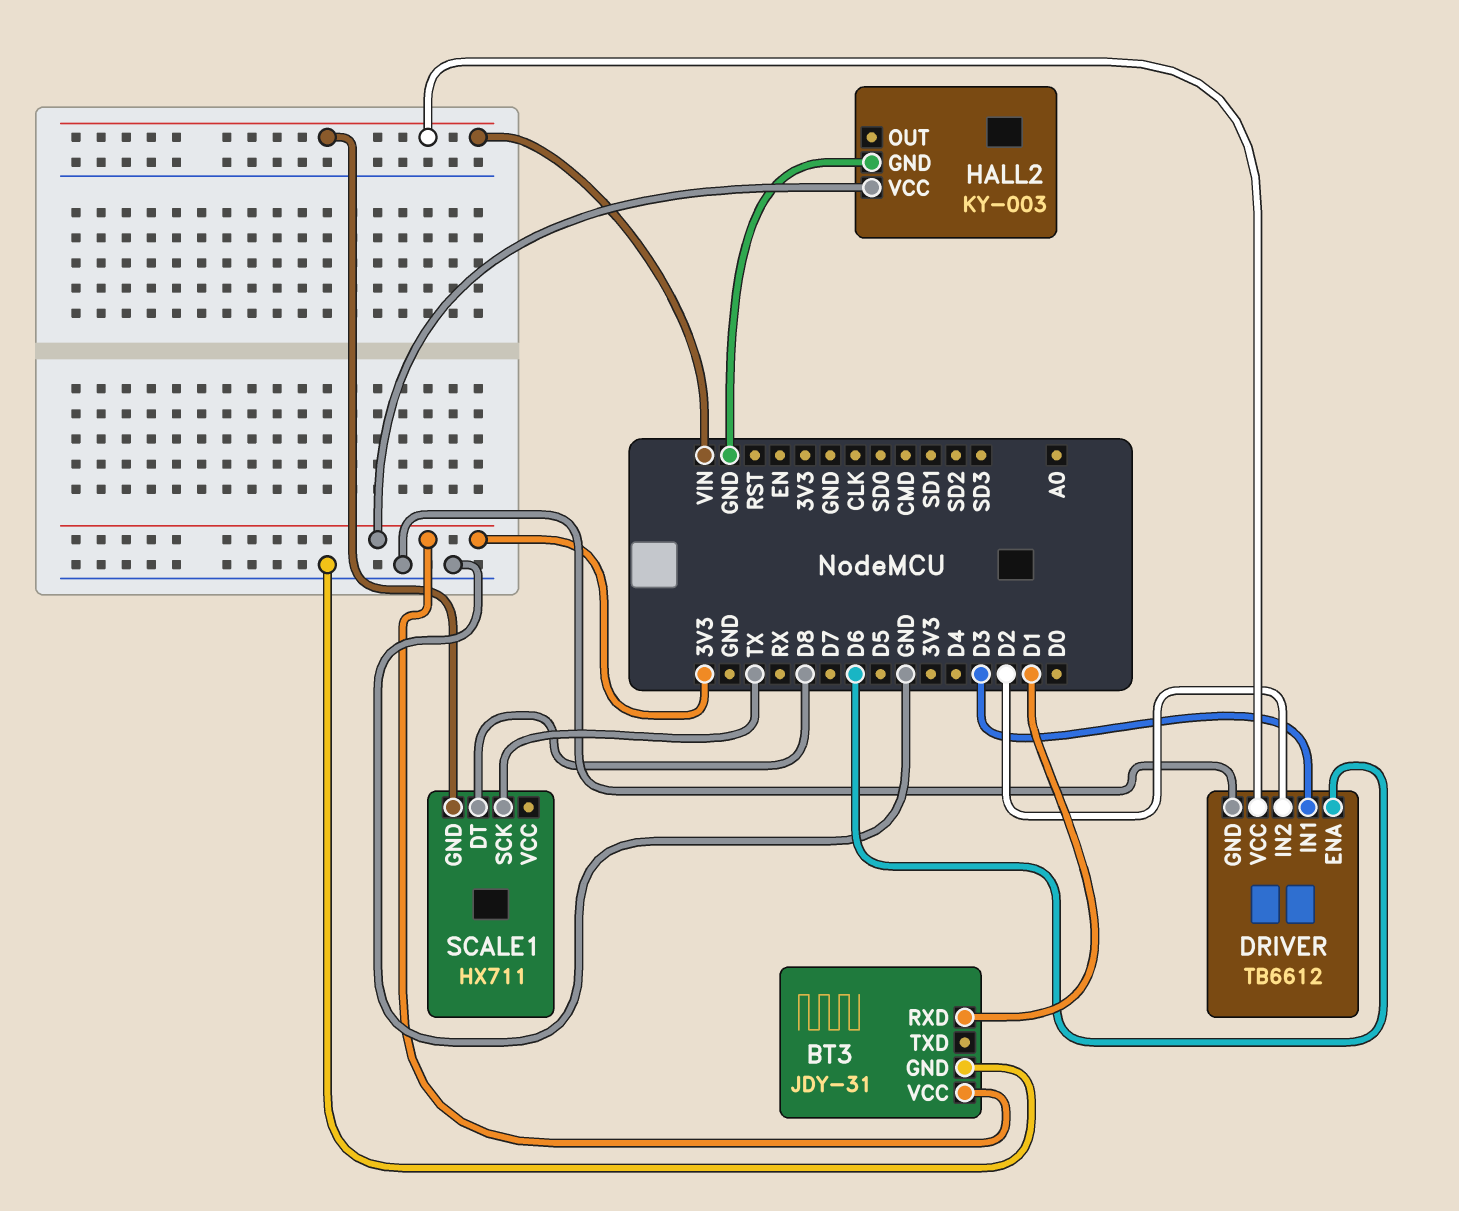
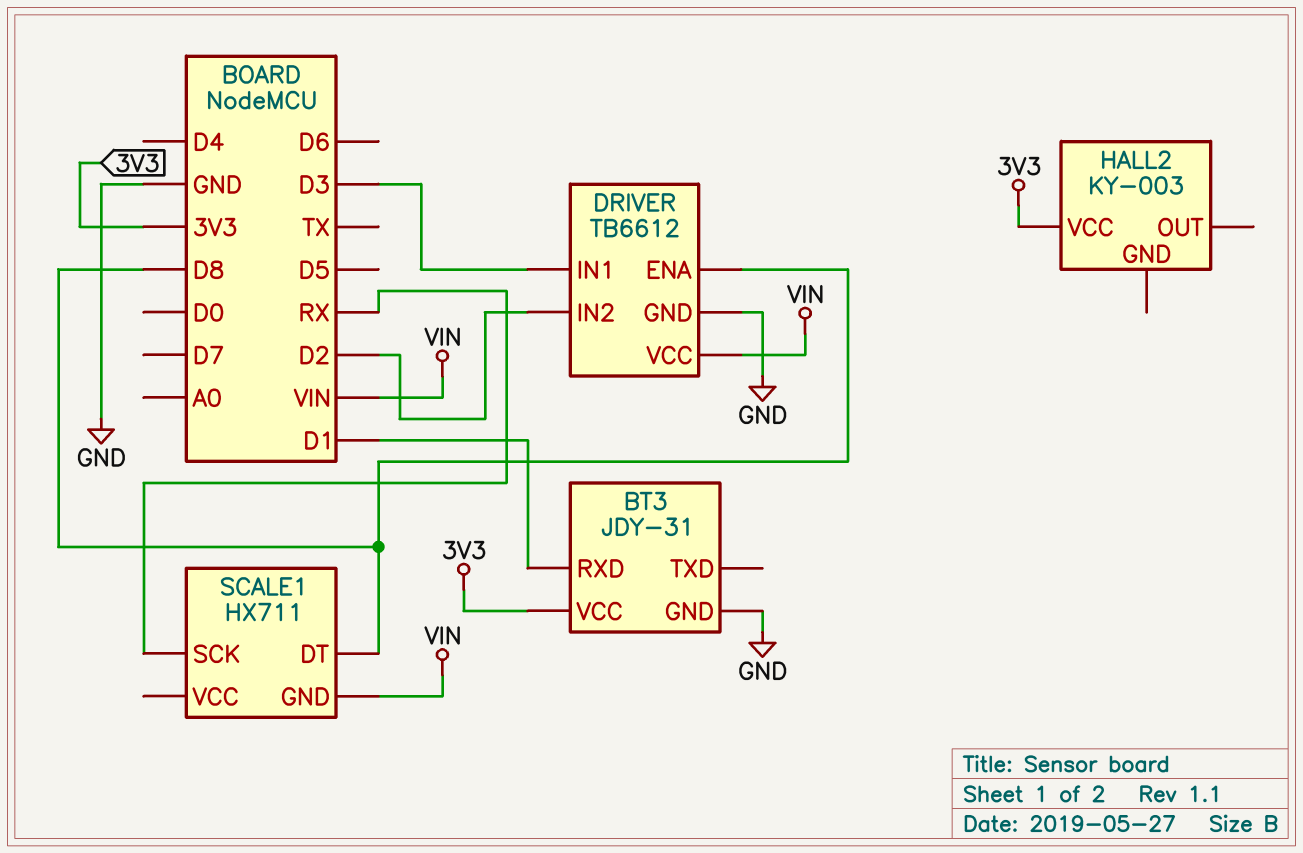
DRIVER pin ENA: D6 -> D8
HALL2 pin GND: GND -> none
SCALE1 pin SCK: TX -> RX

